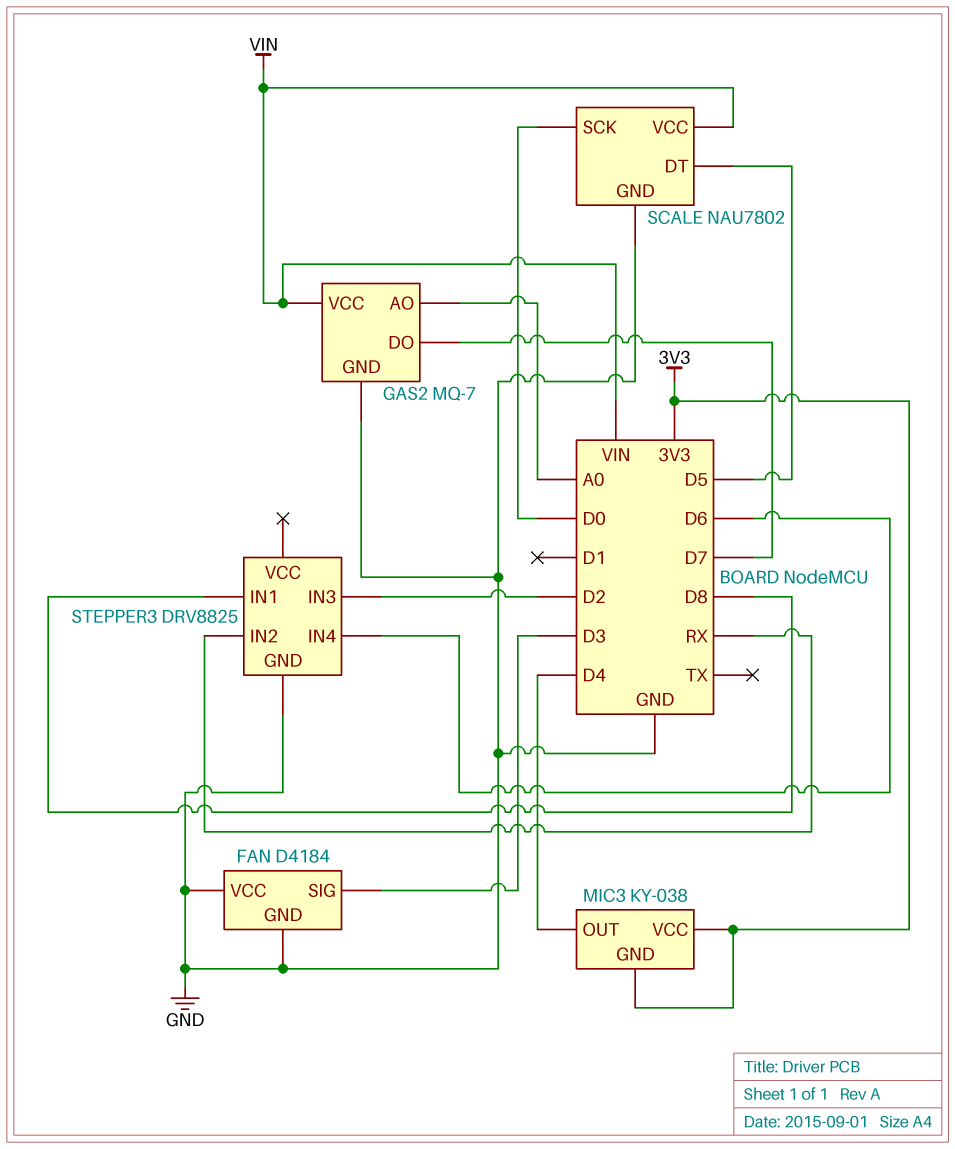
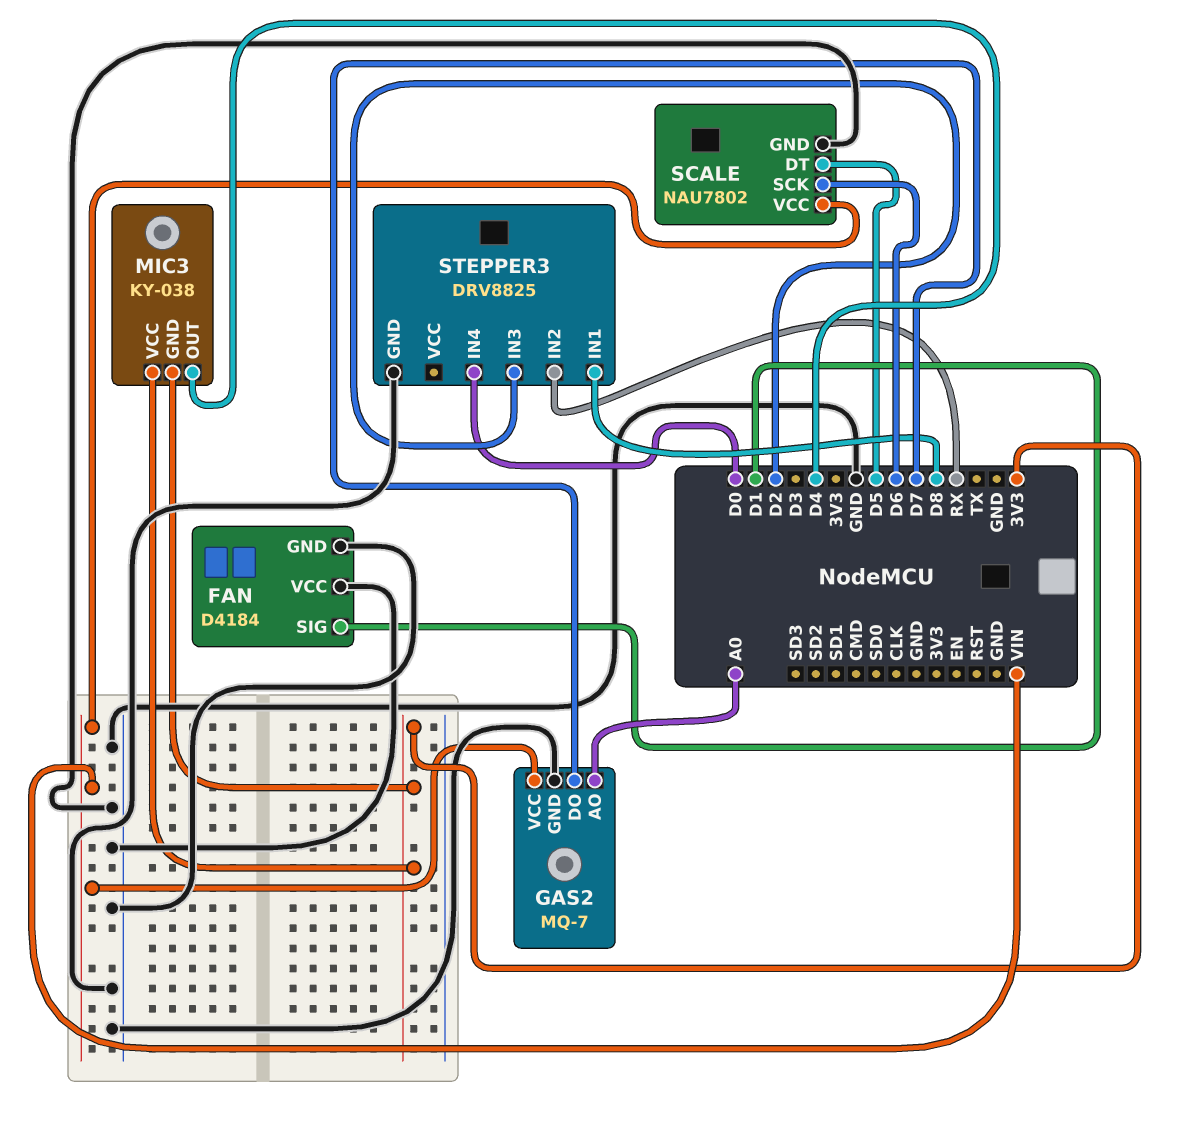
FAN pin SIG: D3 -> D1
SCALE pin SCK: D0 -> D6
STEPPER3 pin IN4: D6 -> D0

